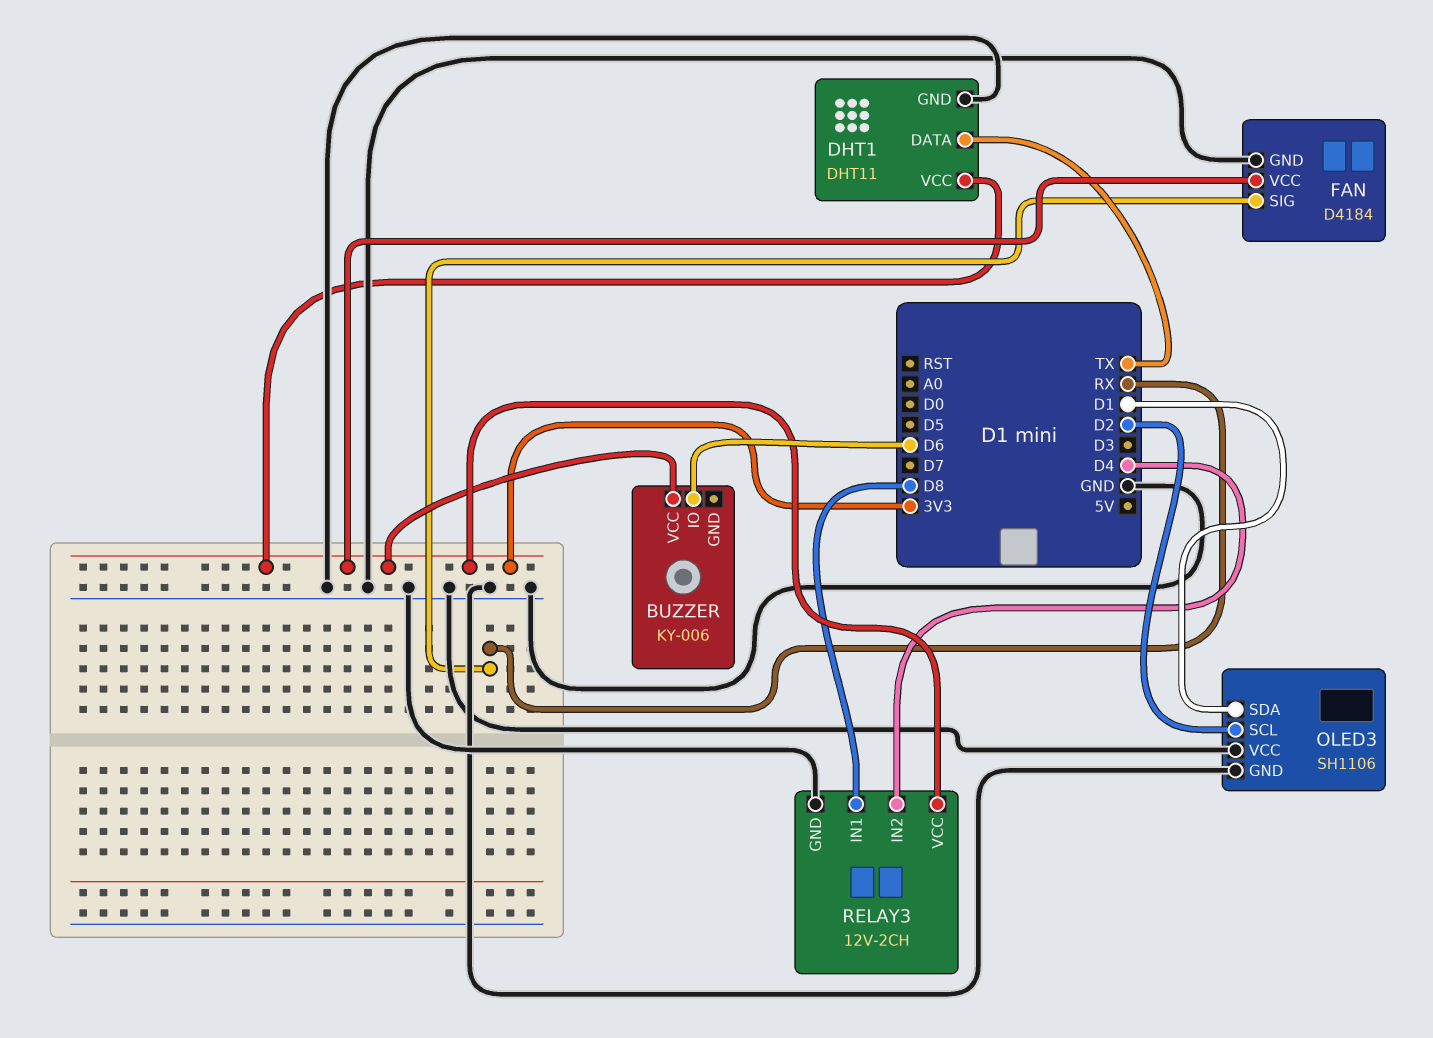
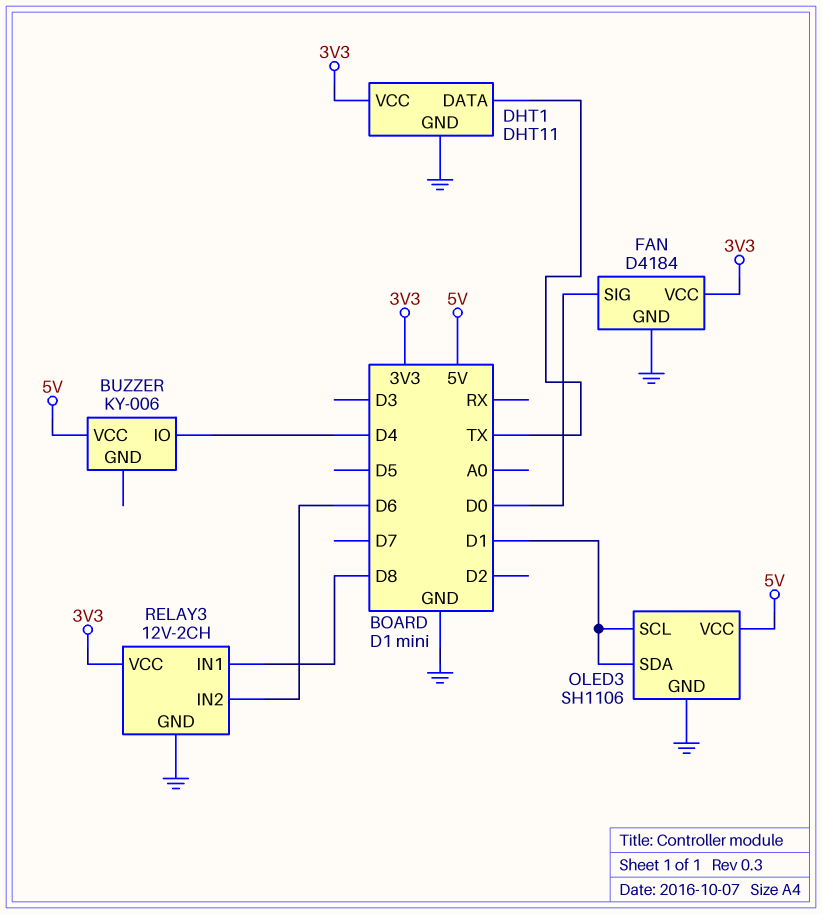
BUZZER pin IO: D6 -> D4
BUZZER pin VCC: 3V3 -> 5V
FAN pin SIG: RX -> D0
OLED3 pin SCL: D2 -> D1
OLED3 pin VCC: GND -> 5V
RELAY3 pin IN2: D4 -> D6

